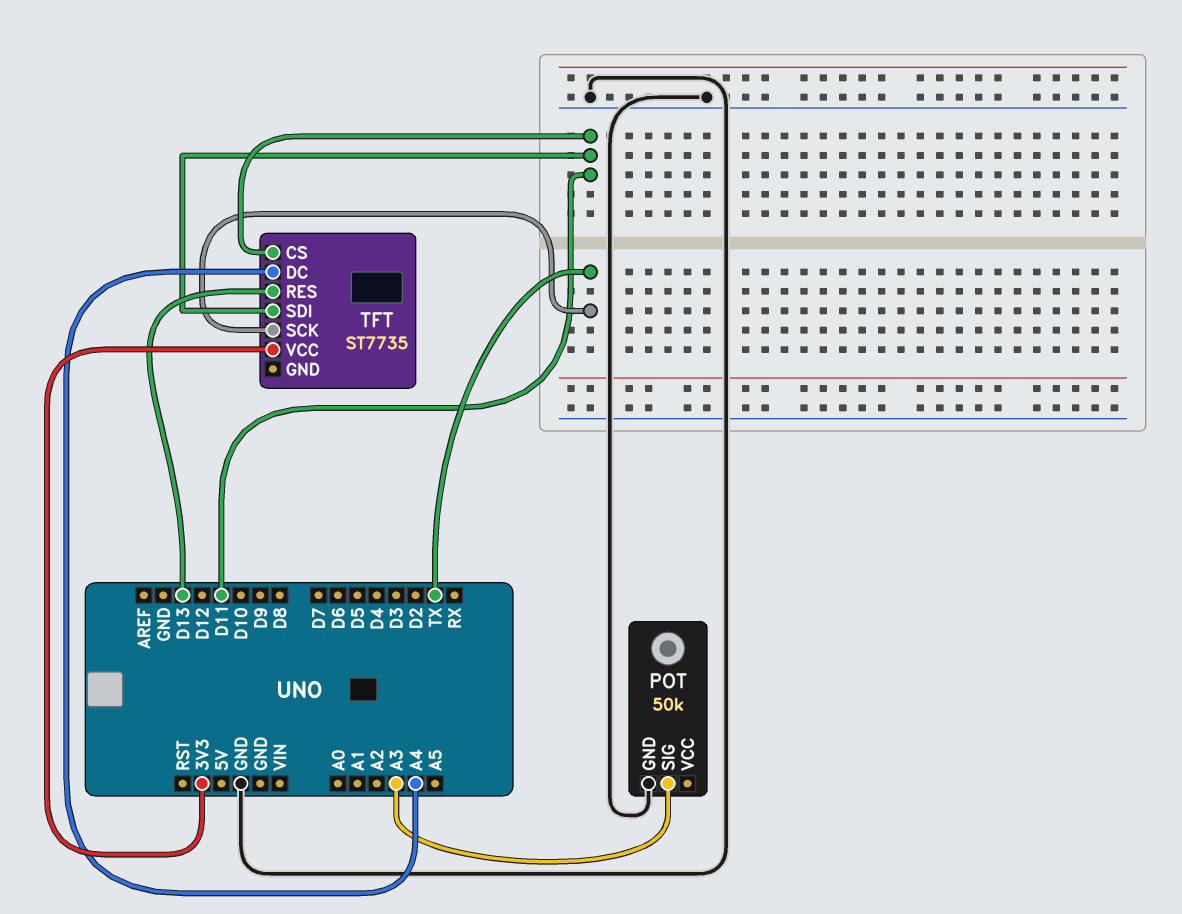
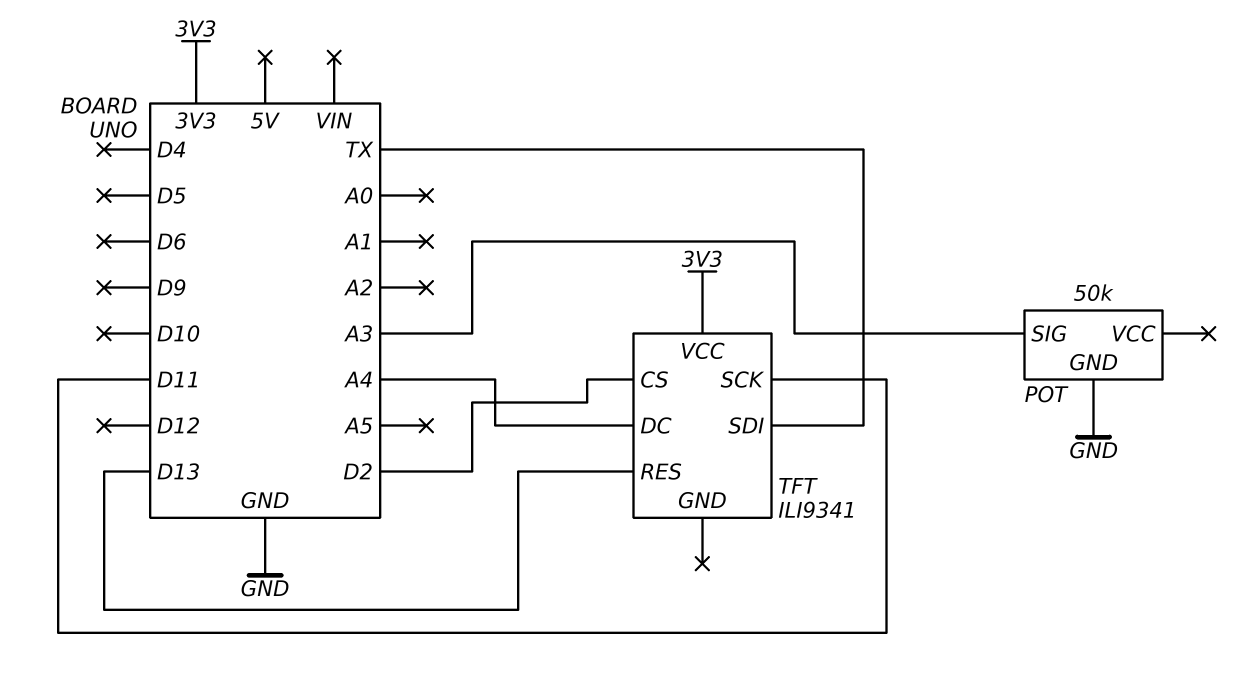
TFT: ST7735 -> ILI9341
TFT pin CS: D11 -> D2
TFT pin SCK: TX -> D11
TFT pin SDI: D11 -> TX

